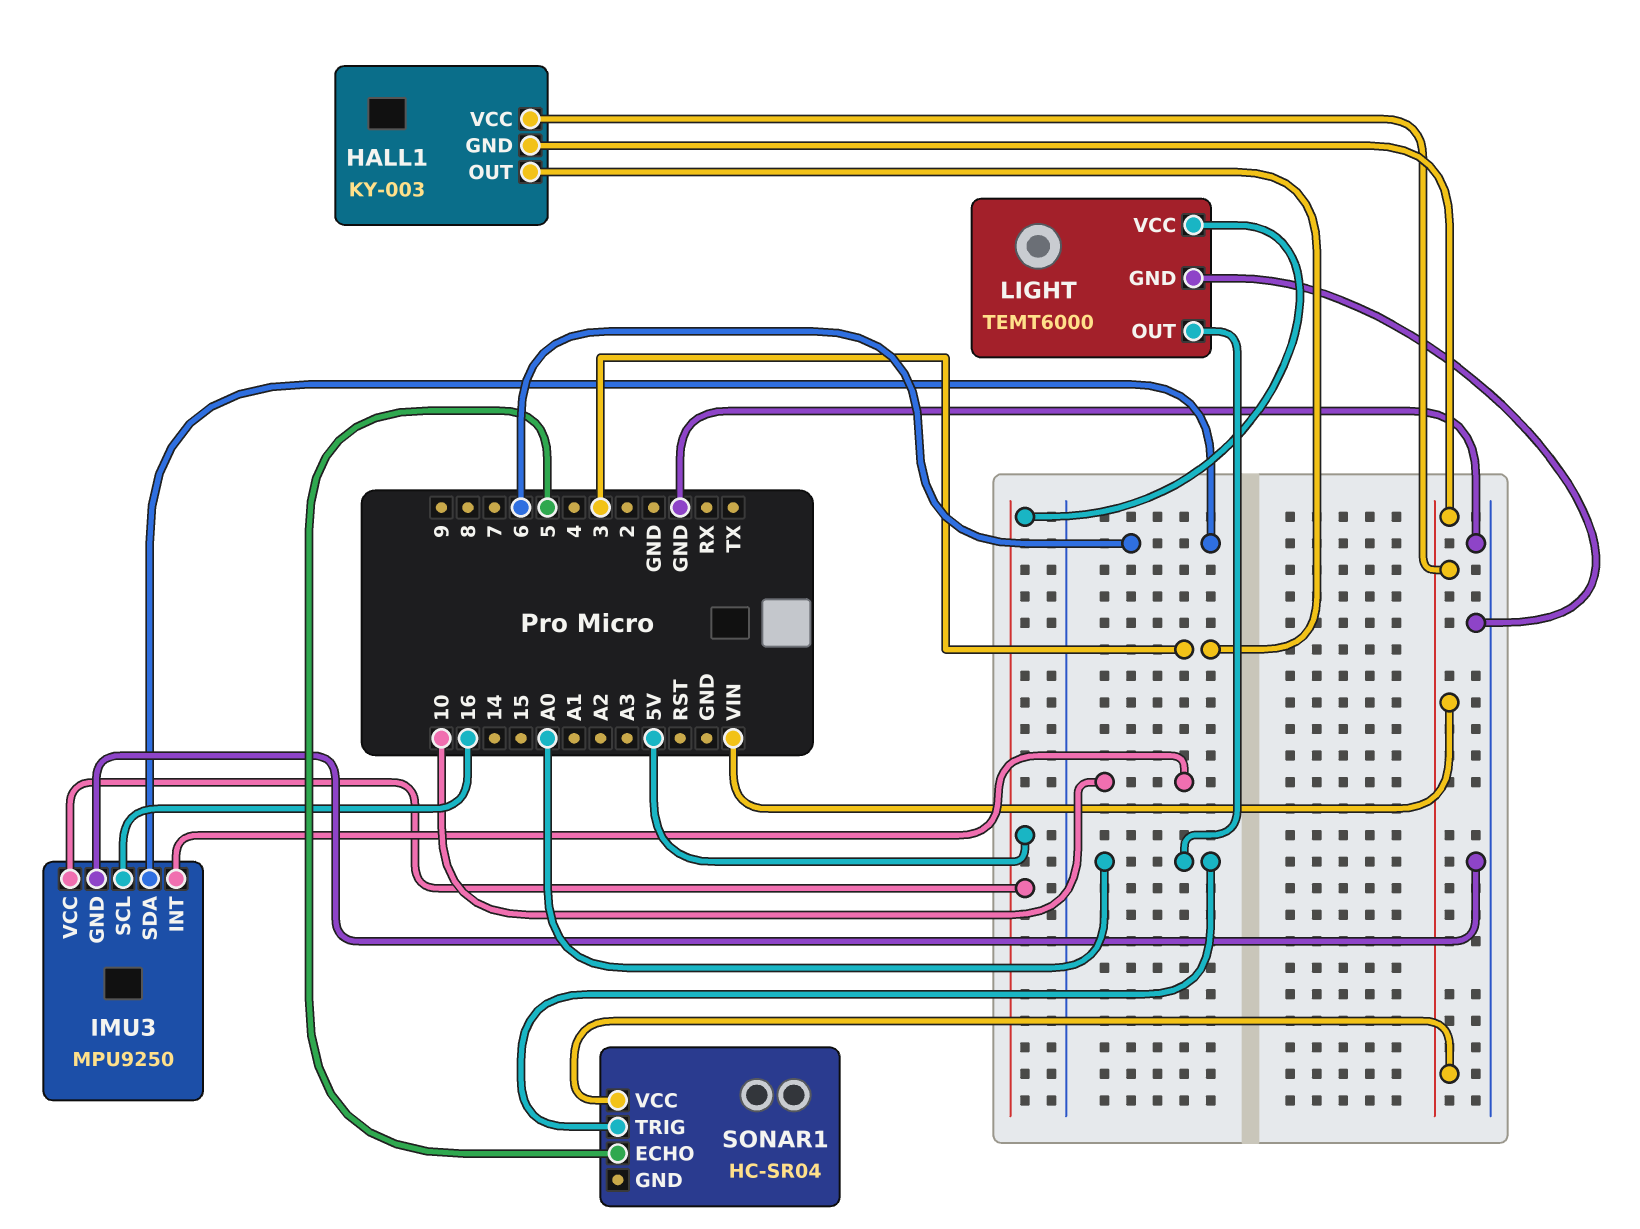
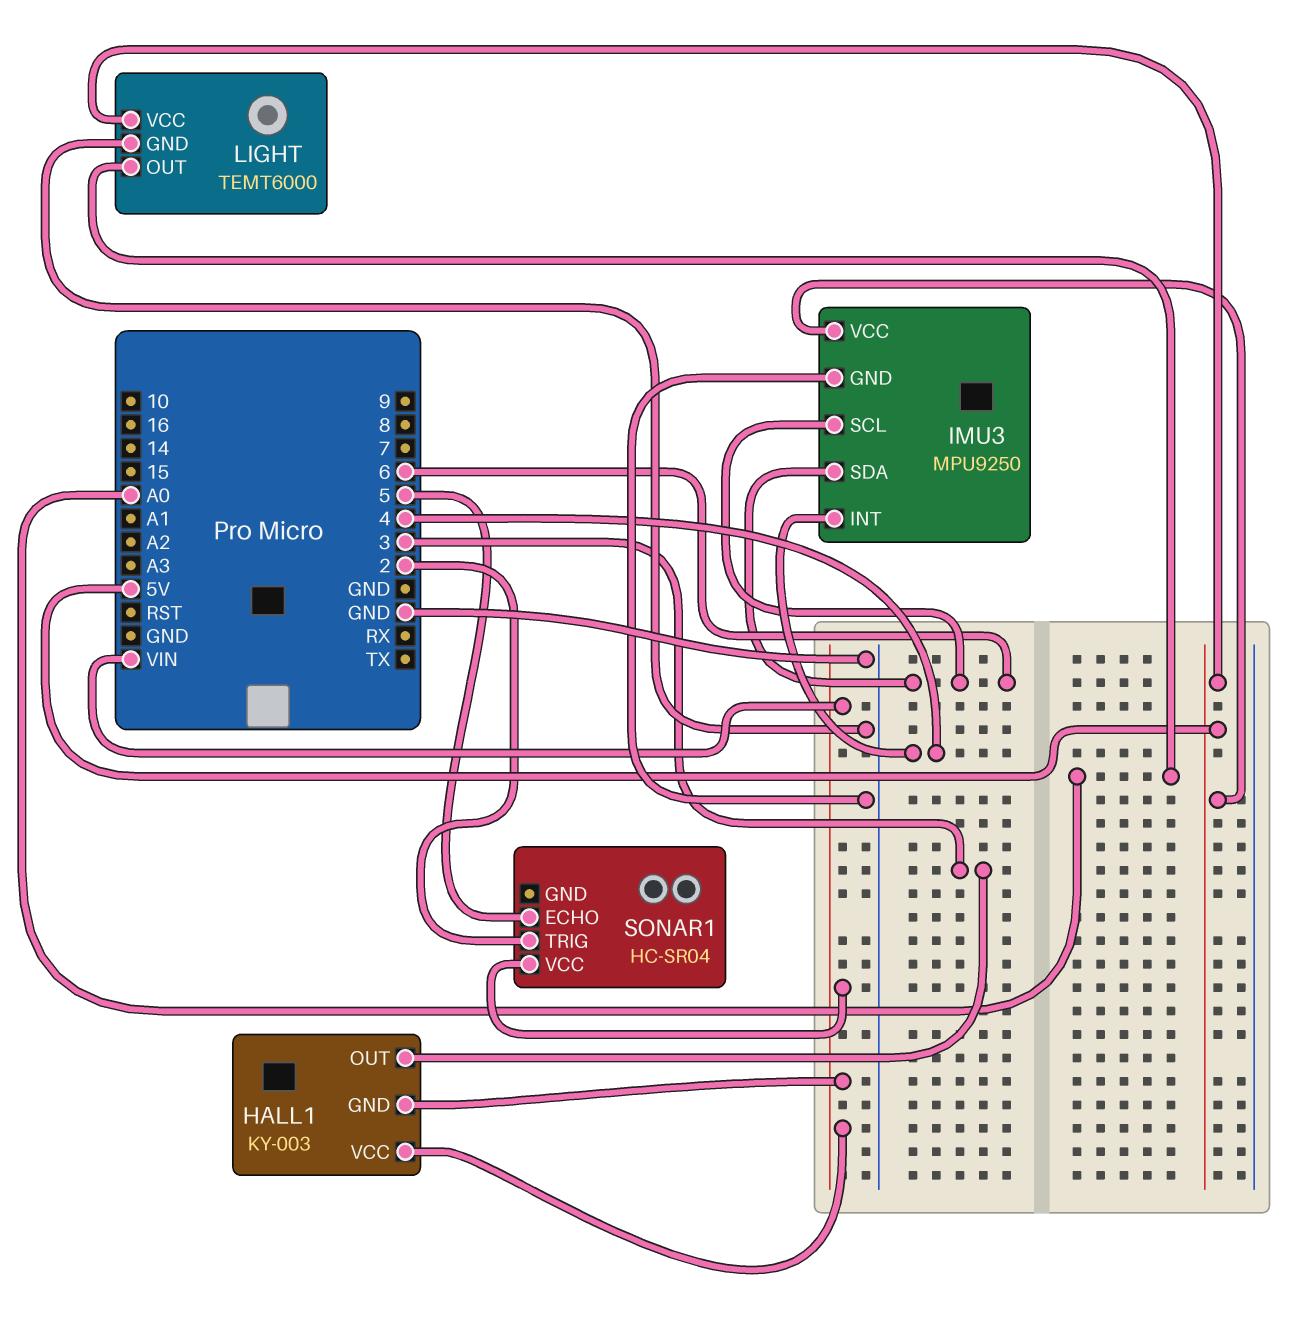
IMU3 pin INT: 10 -> 4
IMU3 pin SCL: 16 -> 6
SONAR1 pin TRIG: A0 -> 2

